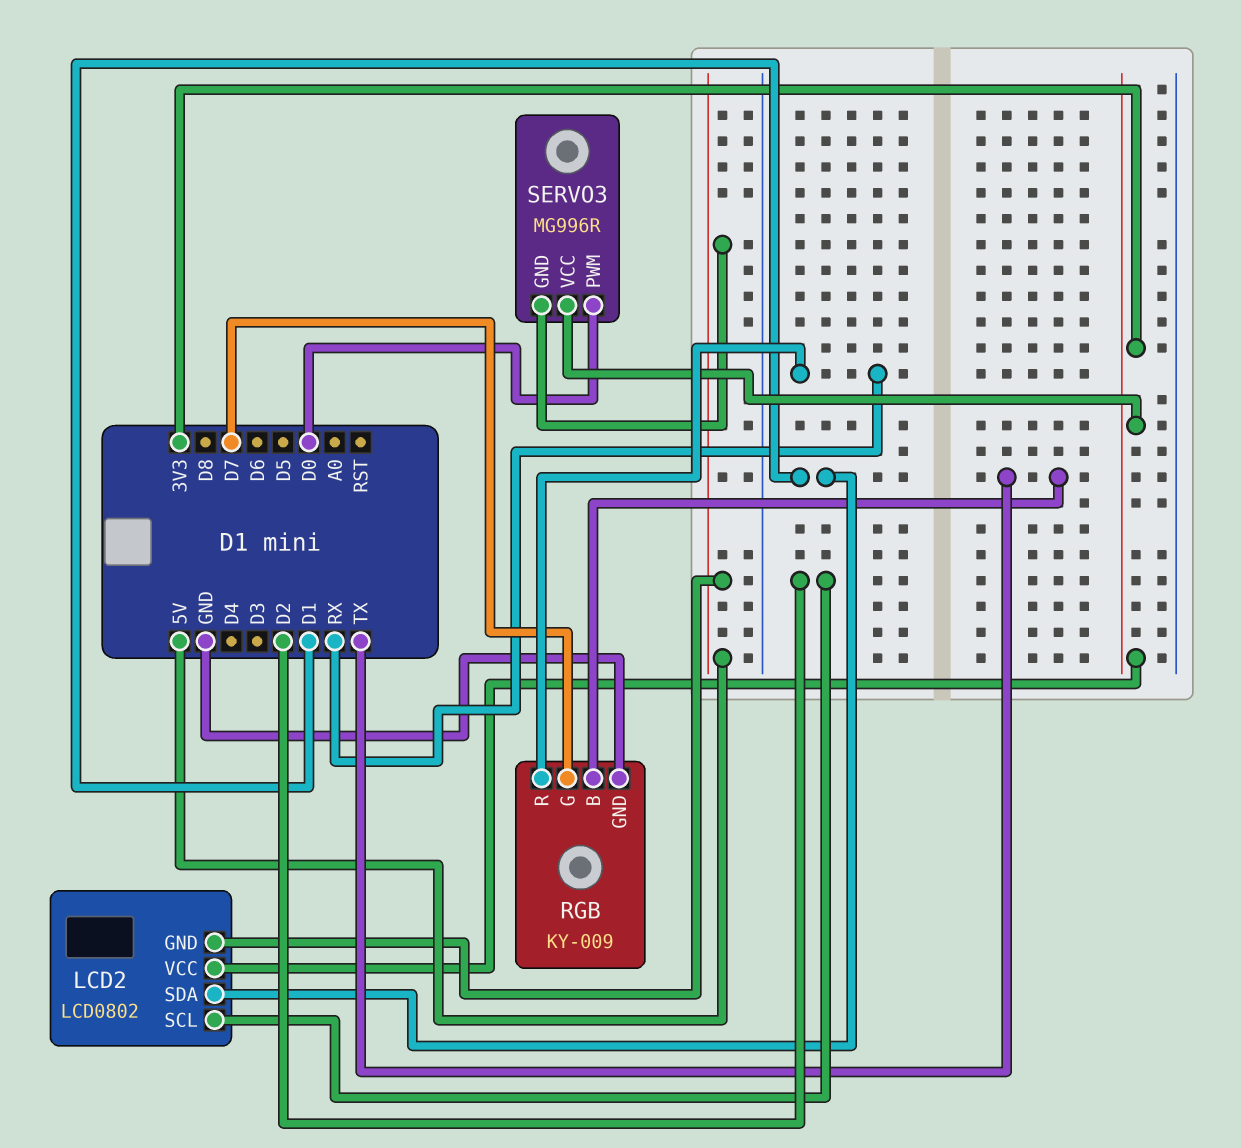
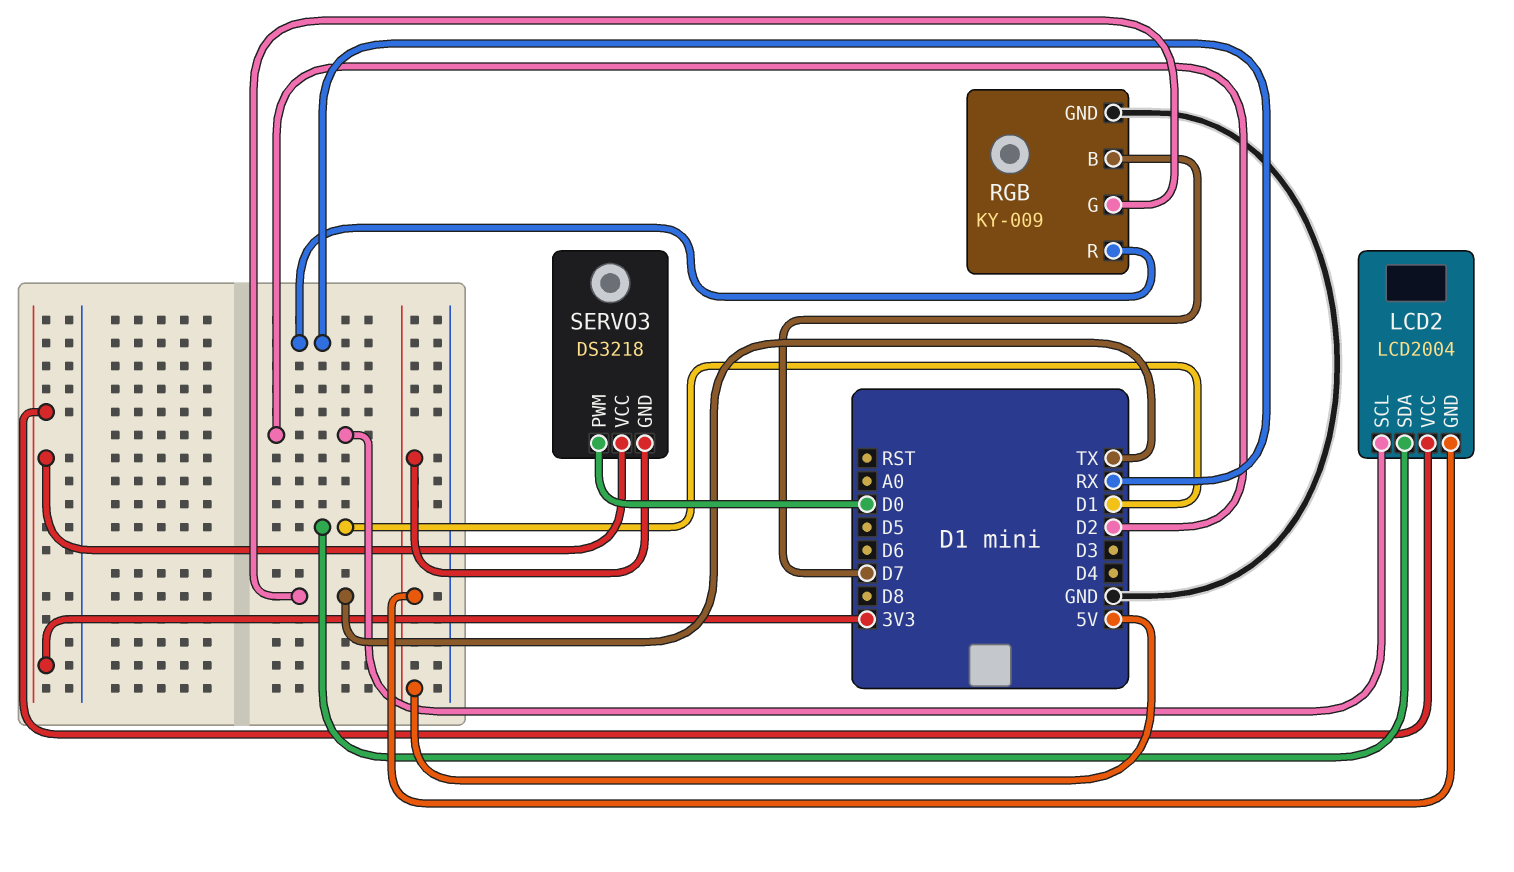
LCD2: LCD0802 -> LCD2004
RGB pin B: TX -> D7
RGB pin G: D7 -> TX
SERVO3: MG996R -> DS3218

